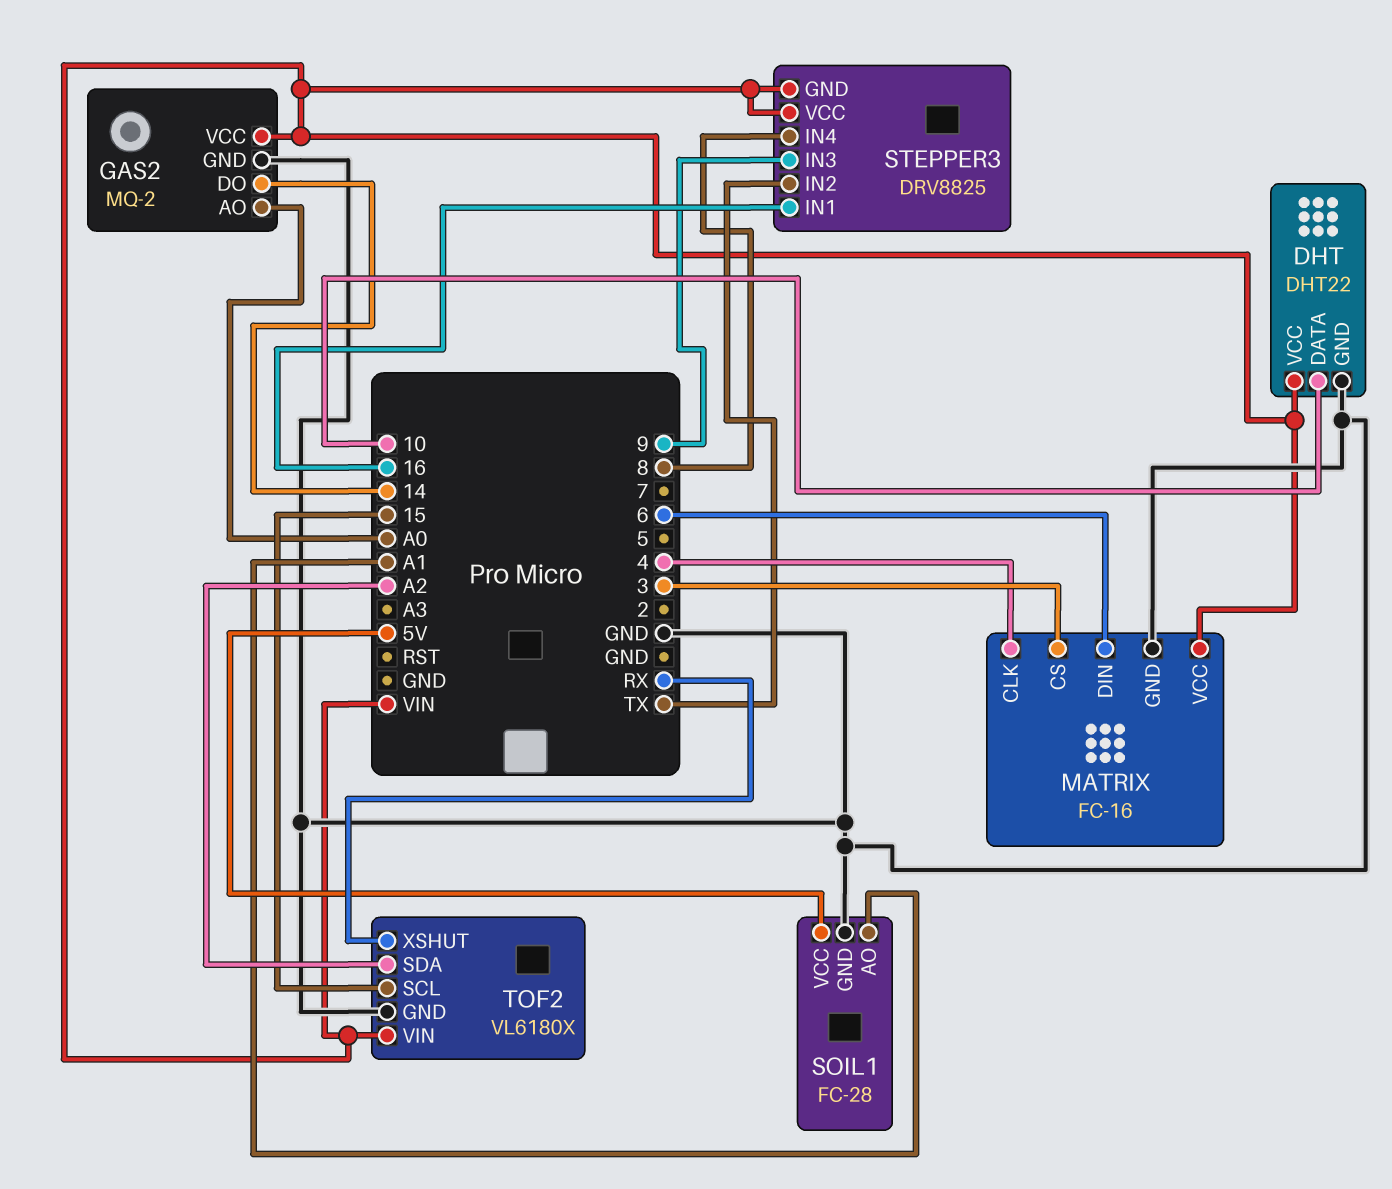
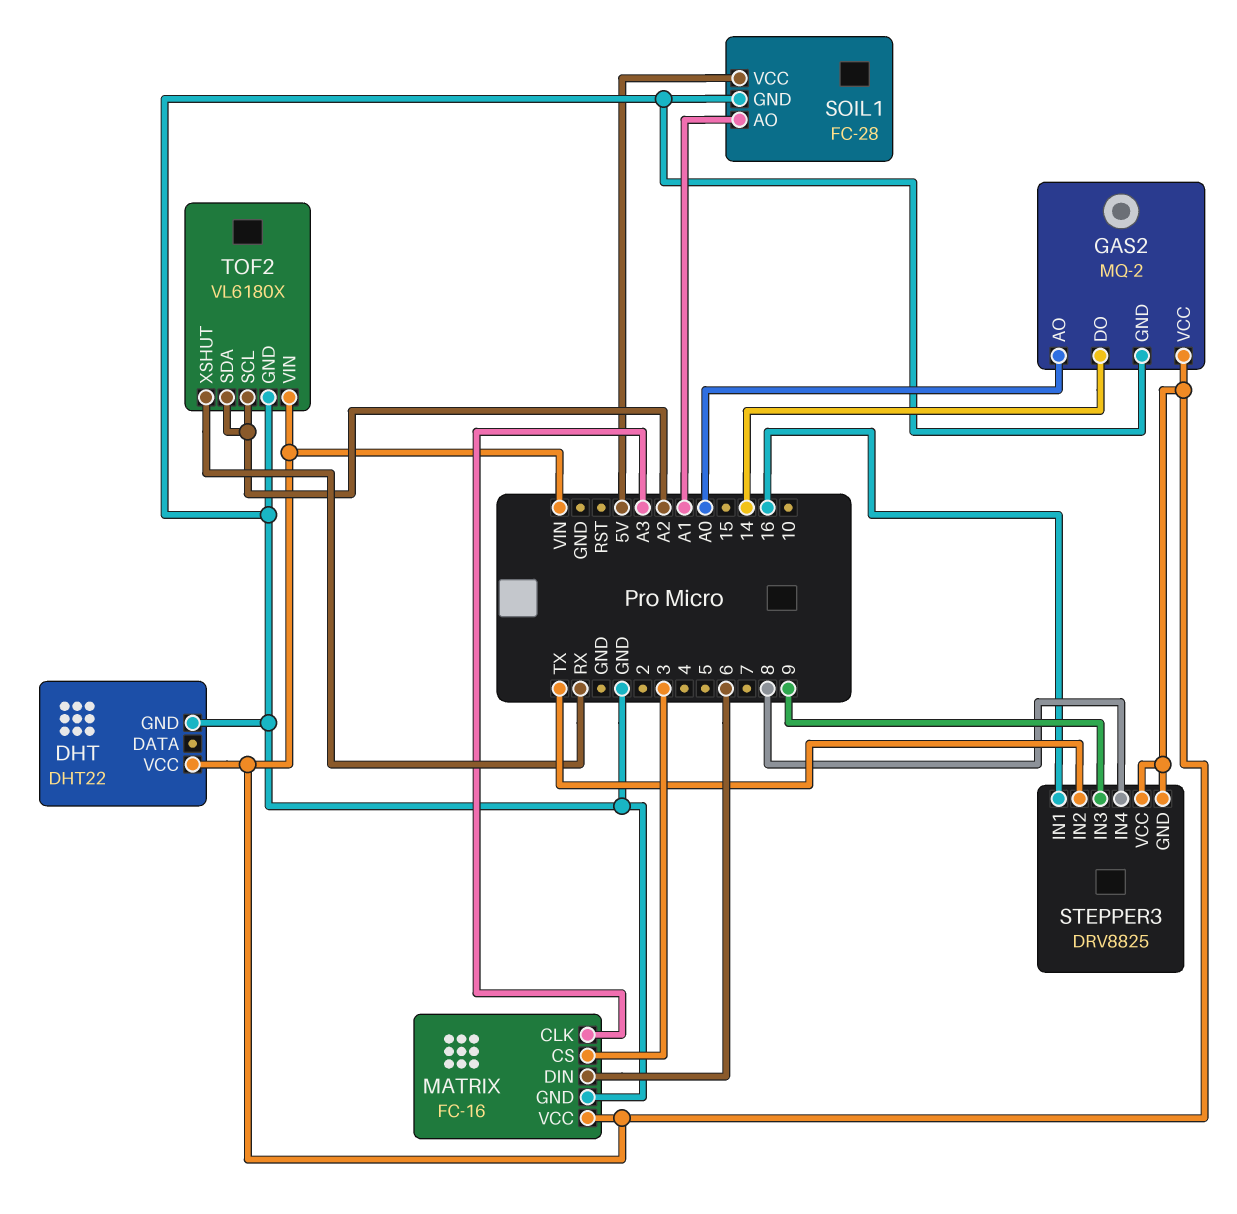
DHT pin DATA: 10 -> none
MATRIX pin CLK: 4 -> A3
TOF2 pin SCL: 15 -> A2

